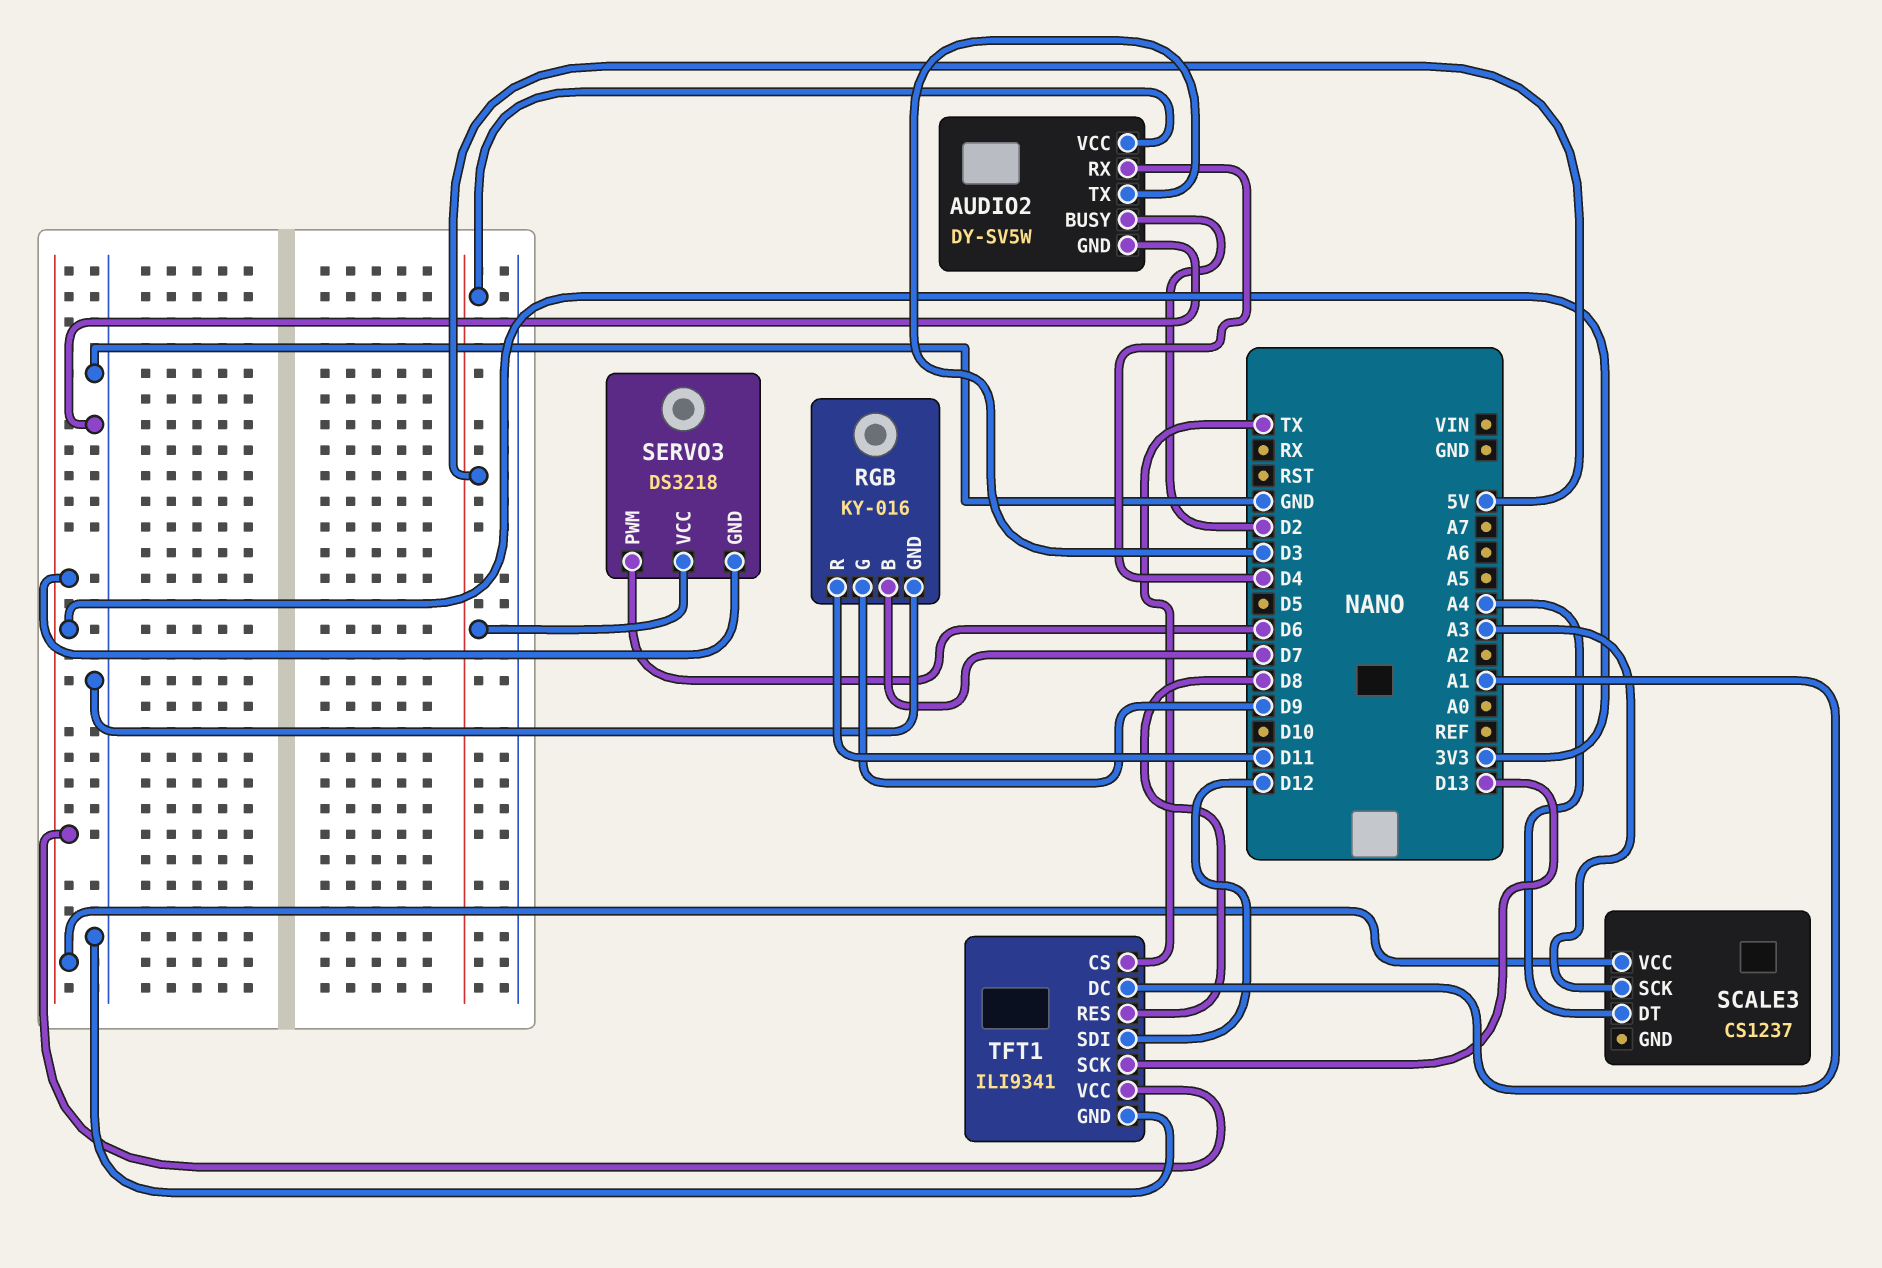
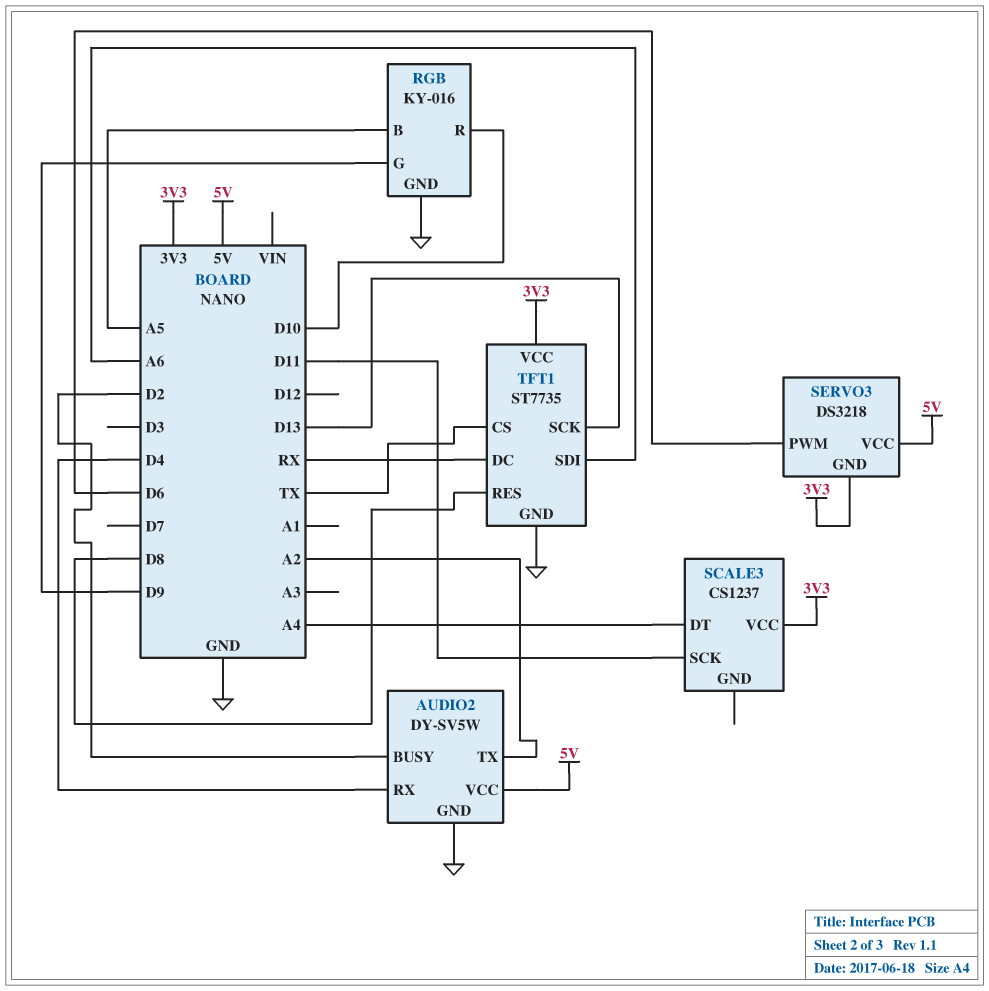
AUDIO2 pin TX: D3 -> A2
RGB pin B: D7 -> A5
RGB pin R: D11 -> D10
SCALE3 pin SCK: A3 -> D11
TFT1: ILI9341 -> ST7735
TFT1 pin DC: A1 -> RX
TFT1 pin SDI: D12 -> A6

